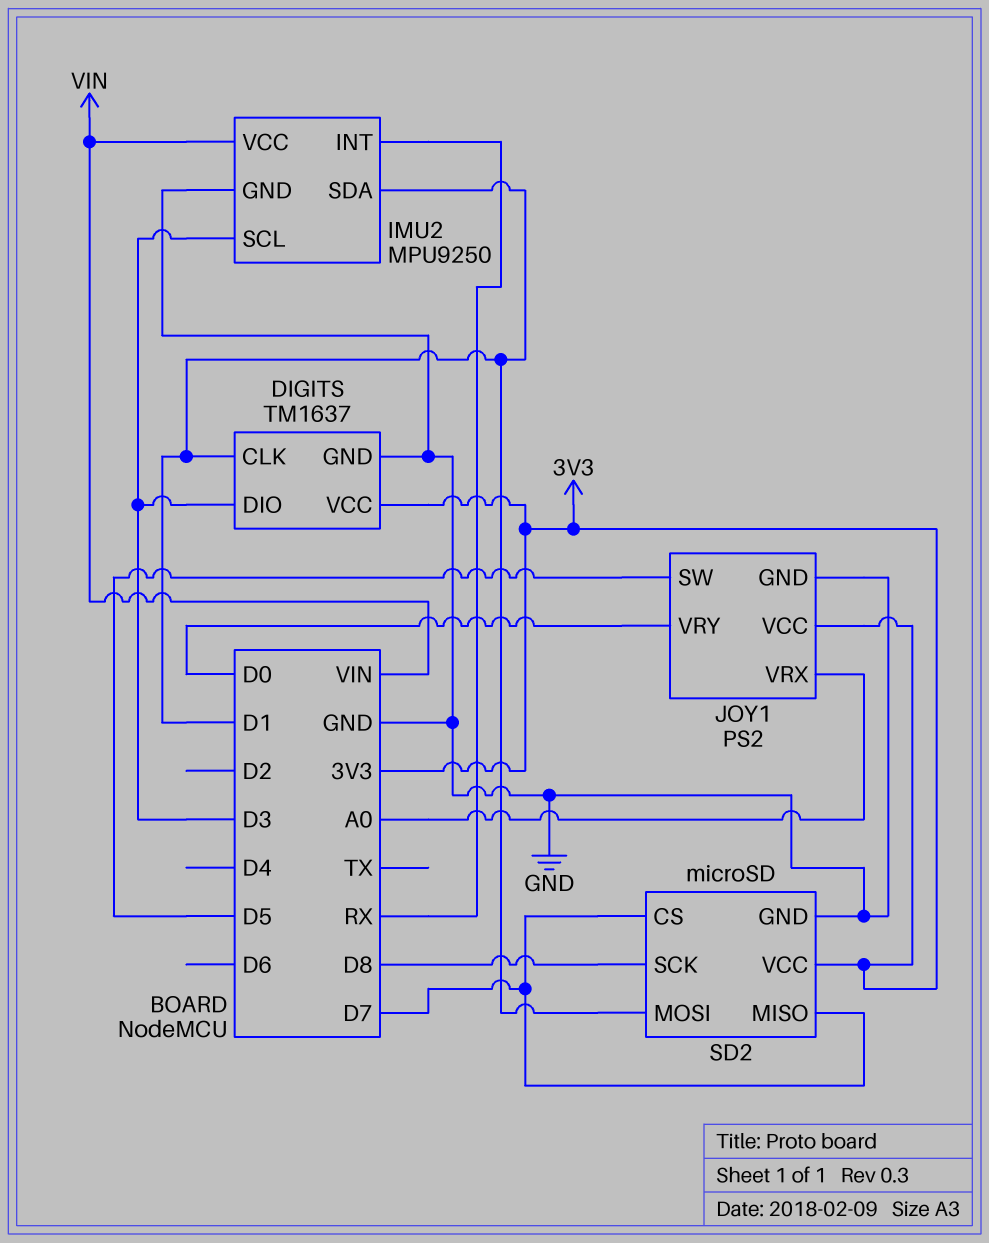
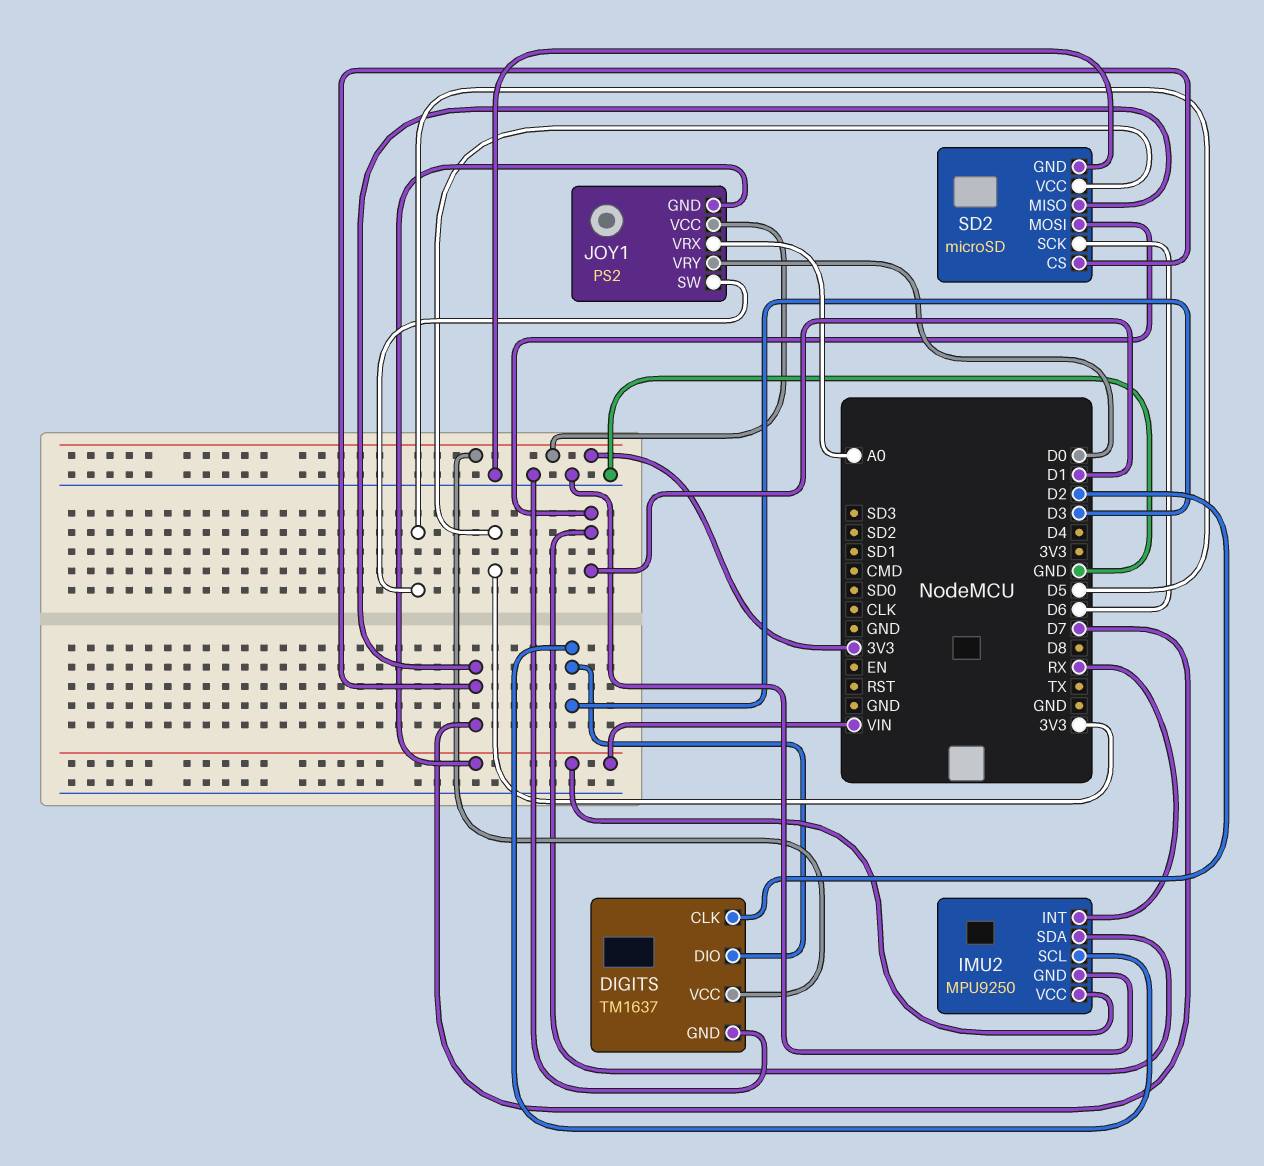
DIGITS pin CLK: D1 -> D2
JOY1 pin GND: GND -> VIN
SD2 pin SCK: D8 -> D6

